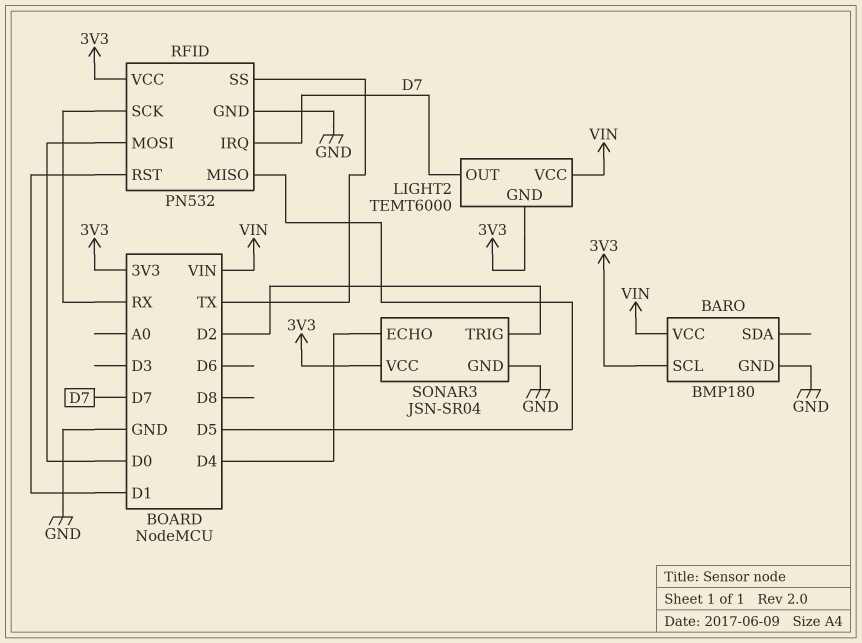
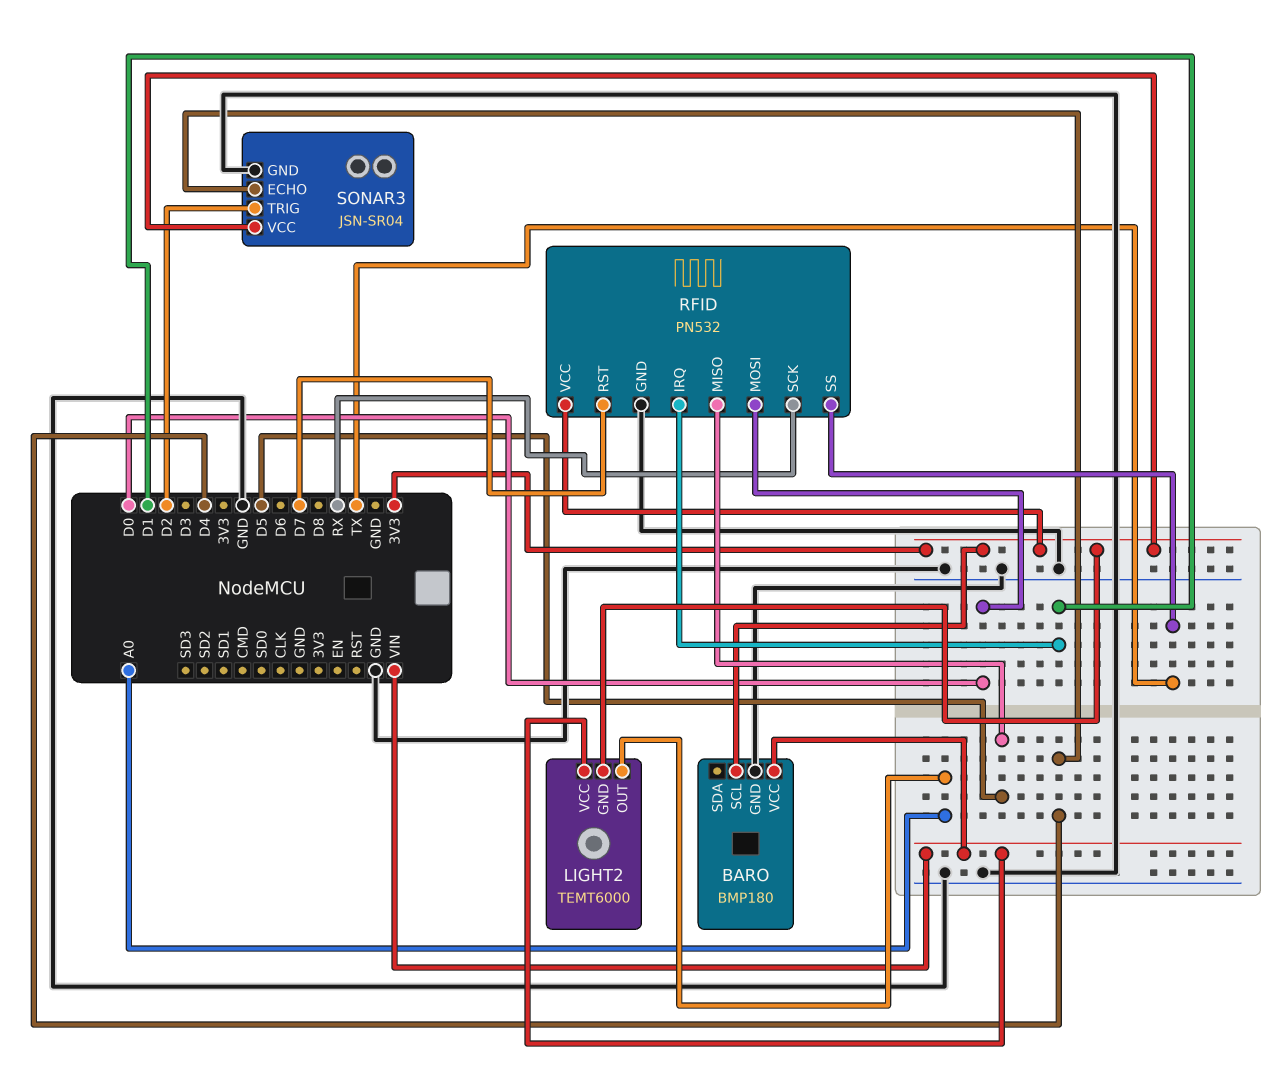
LIGHT2 pin OUT: D7 -> A0
RFID pin IRQ: D7 -> D1
RFID pin RST: D1 -> D7

